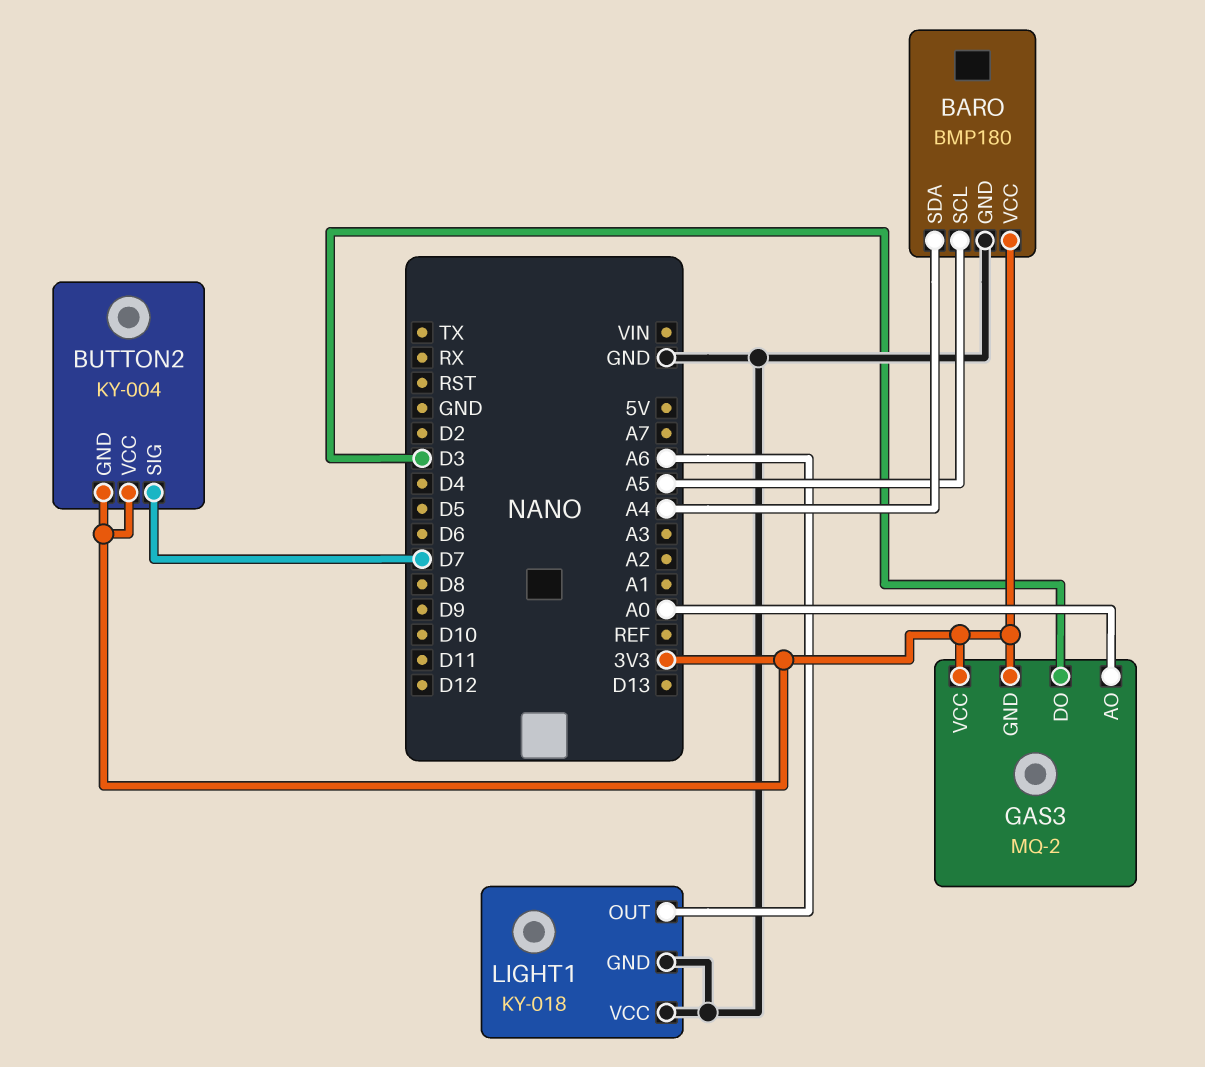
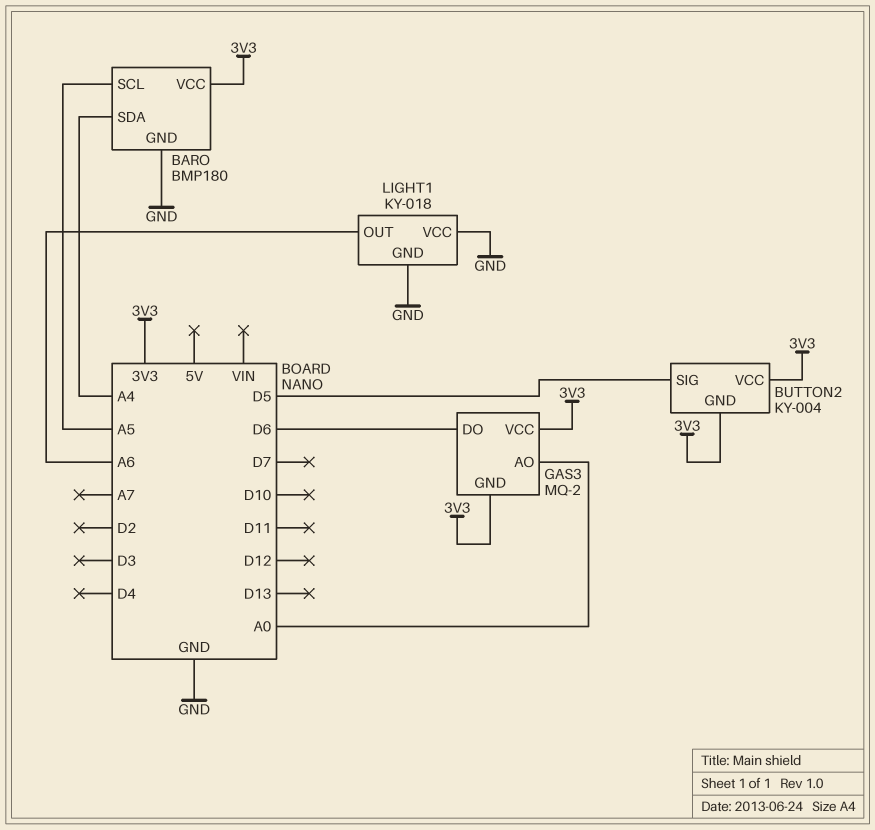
BUTTON2 pin SIG: D7 -> D5
GAS3 pin DO: D3 -> D6

